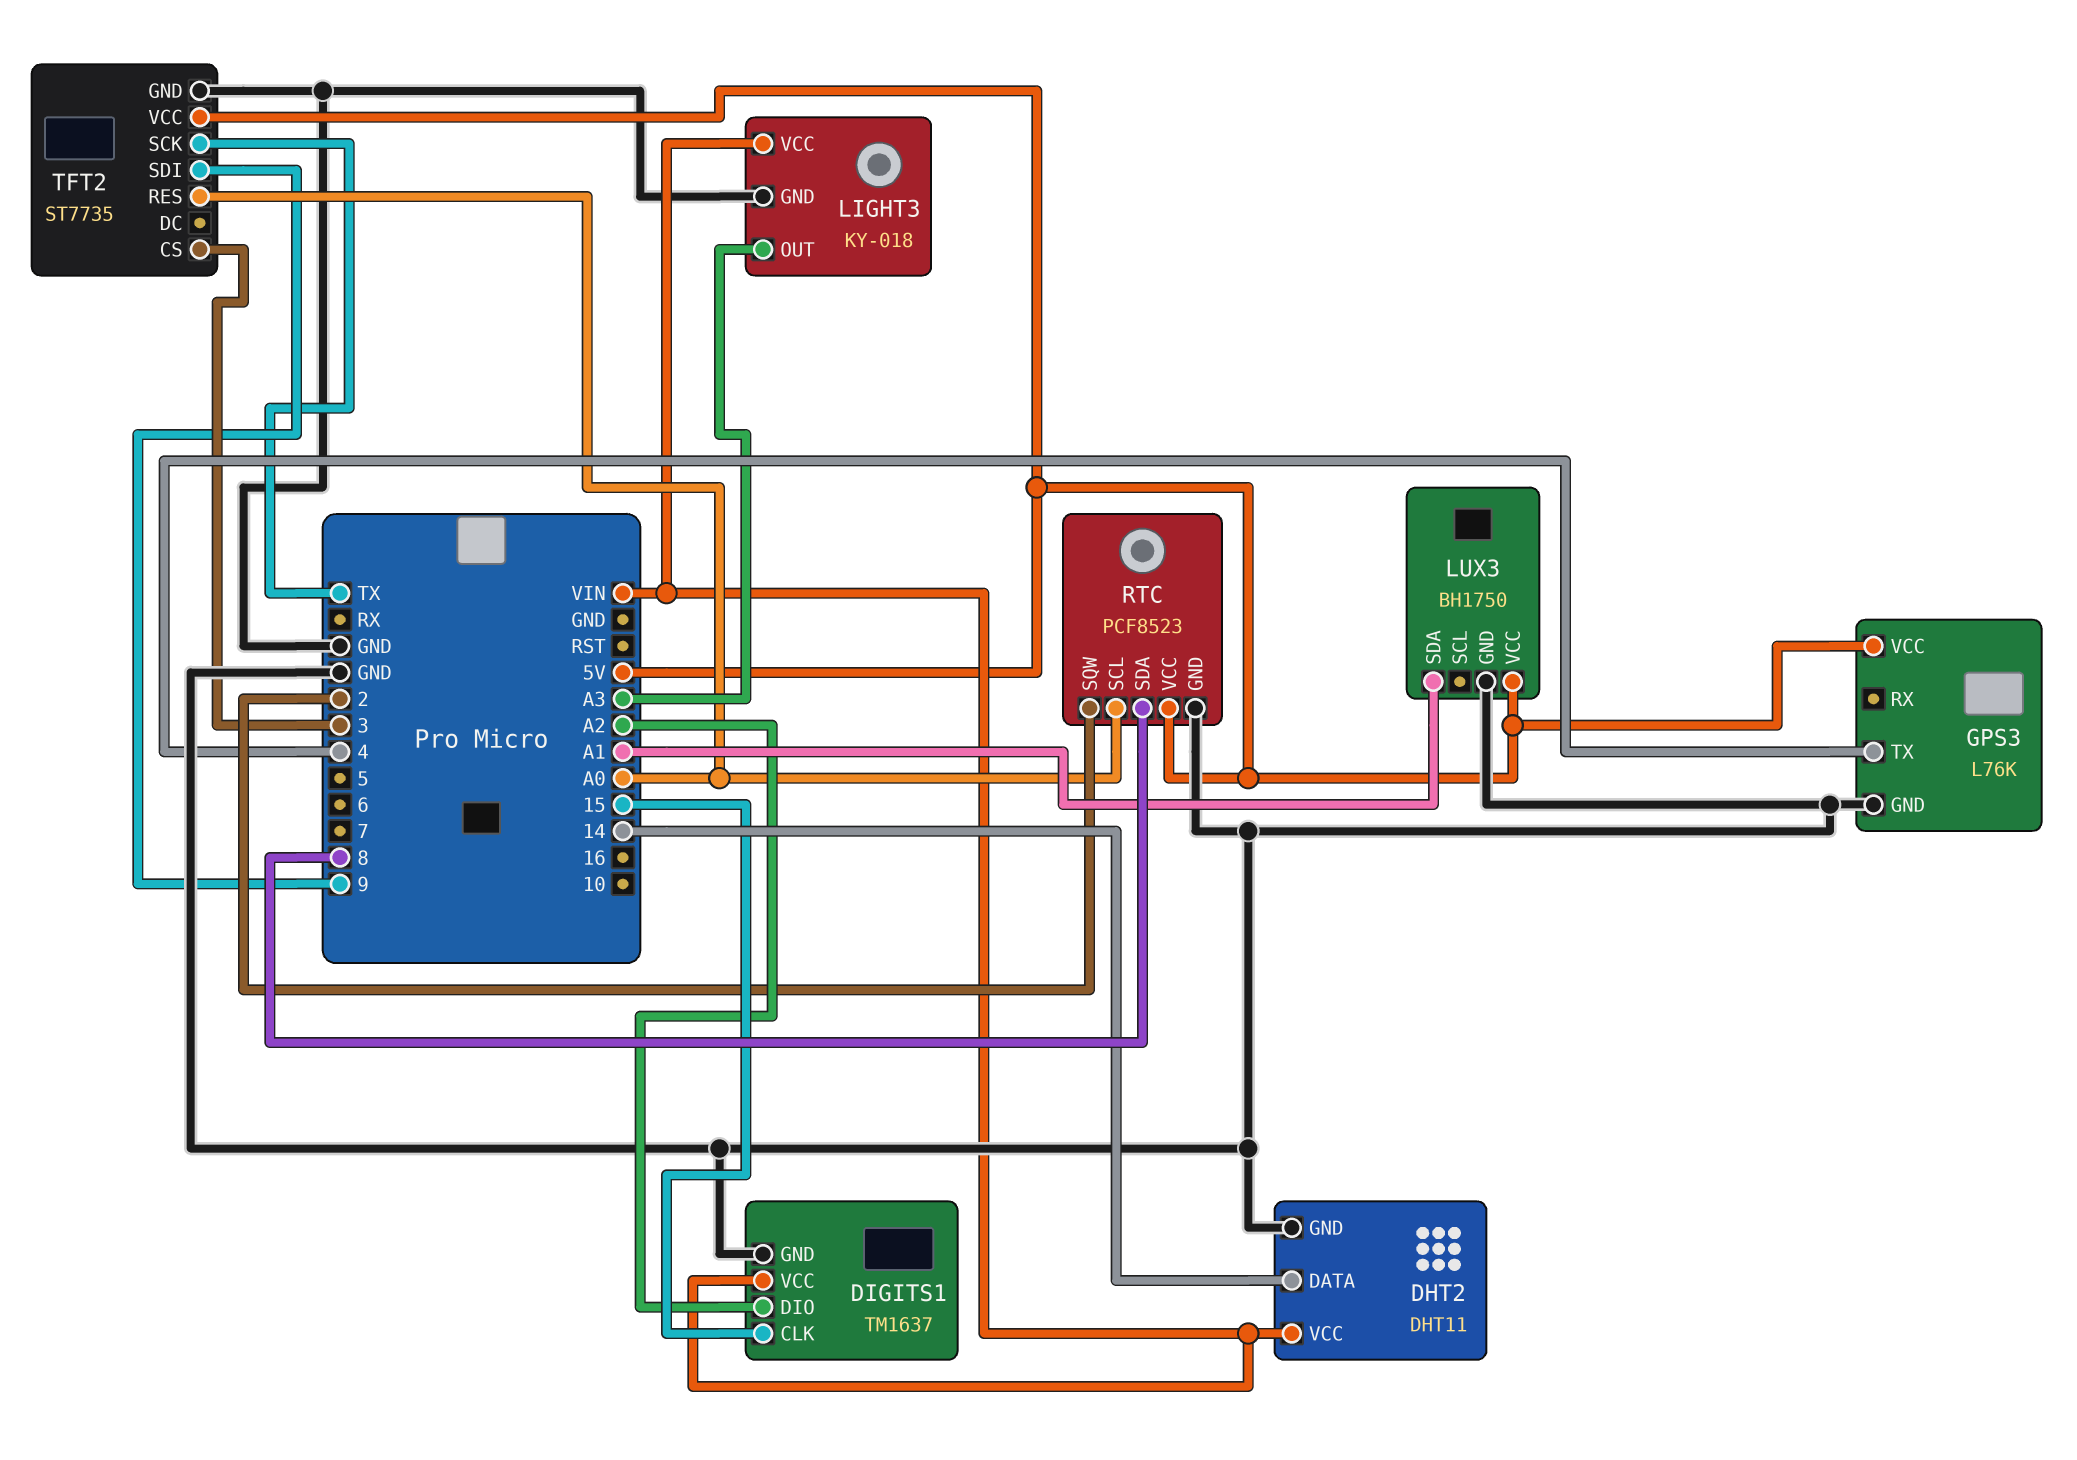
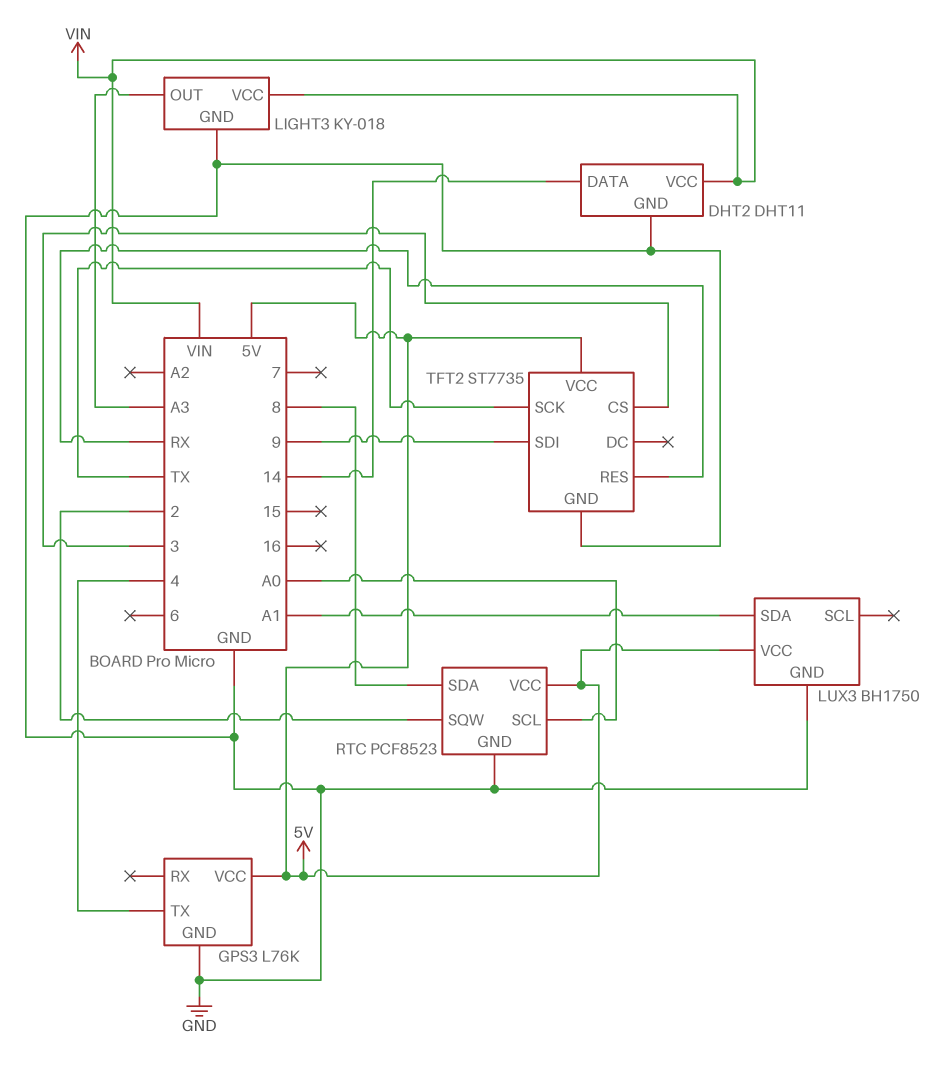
DIGITS1: TM1637 -> none
DIGITS1 pin CLK: 15 -> none
DIGITS1 pin DIO: A2 -> none
DIGITS1 pin GND: GND -> none
DIGITS1 pin VCC: VIN -> none
TFT2 pin RES: A0 -> RX

